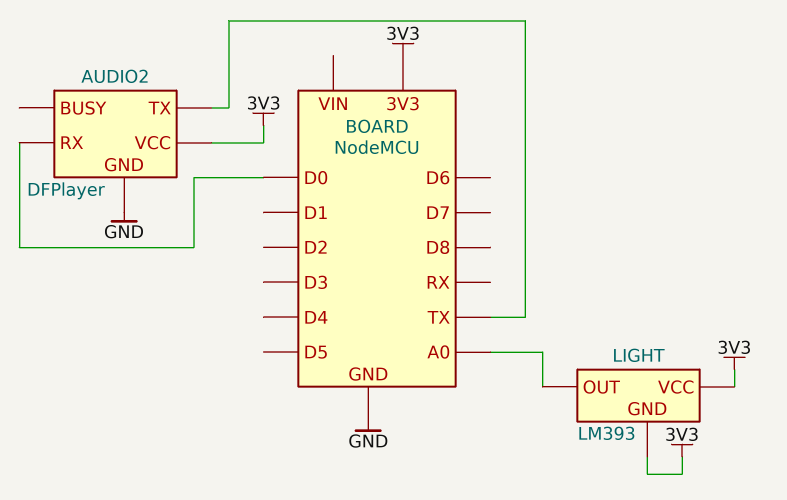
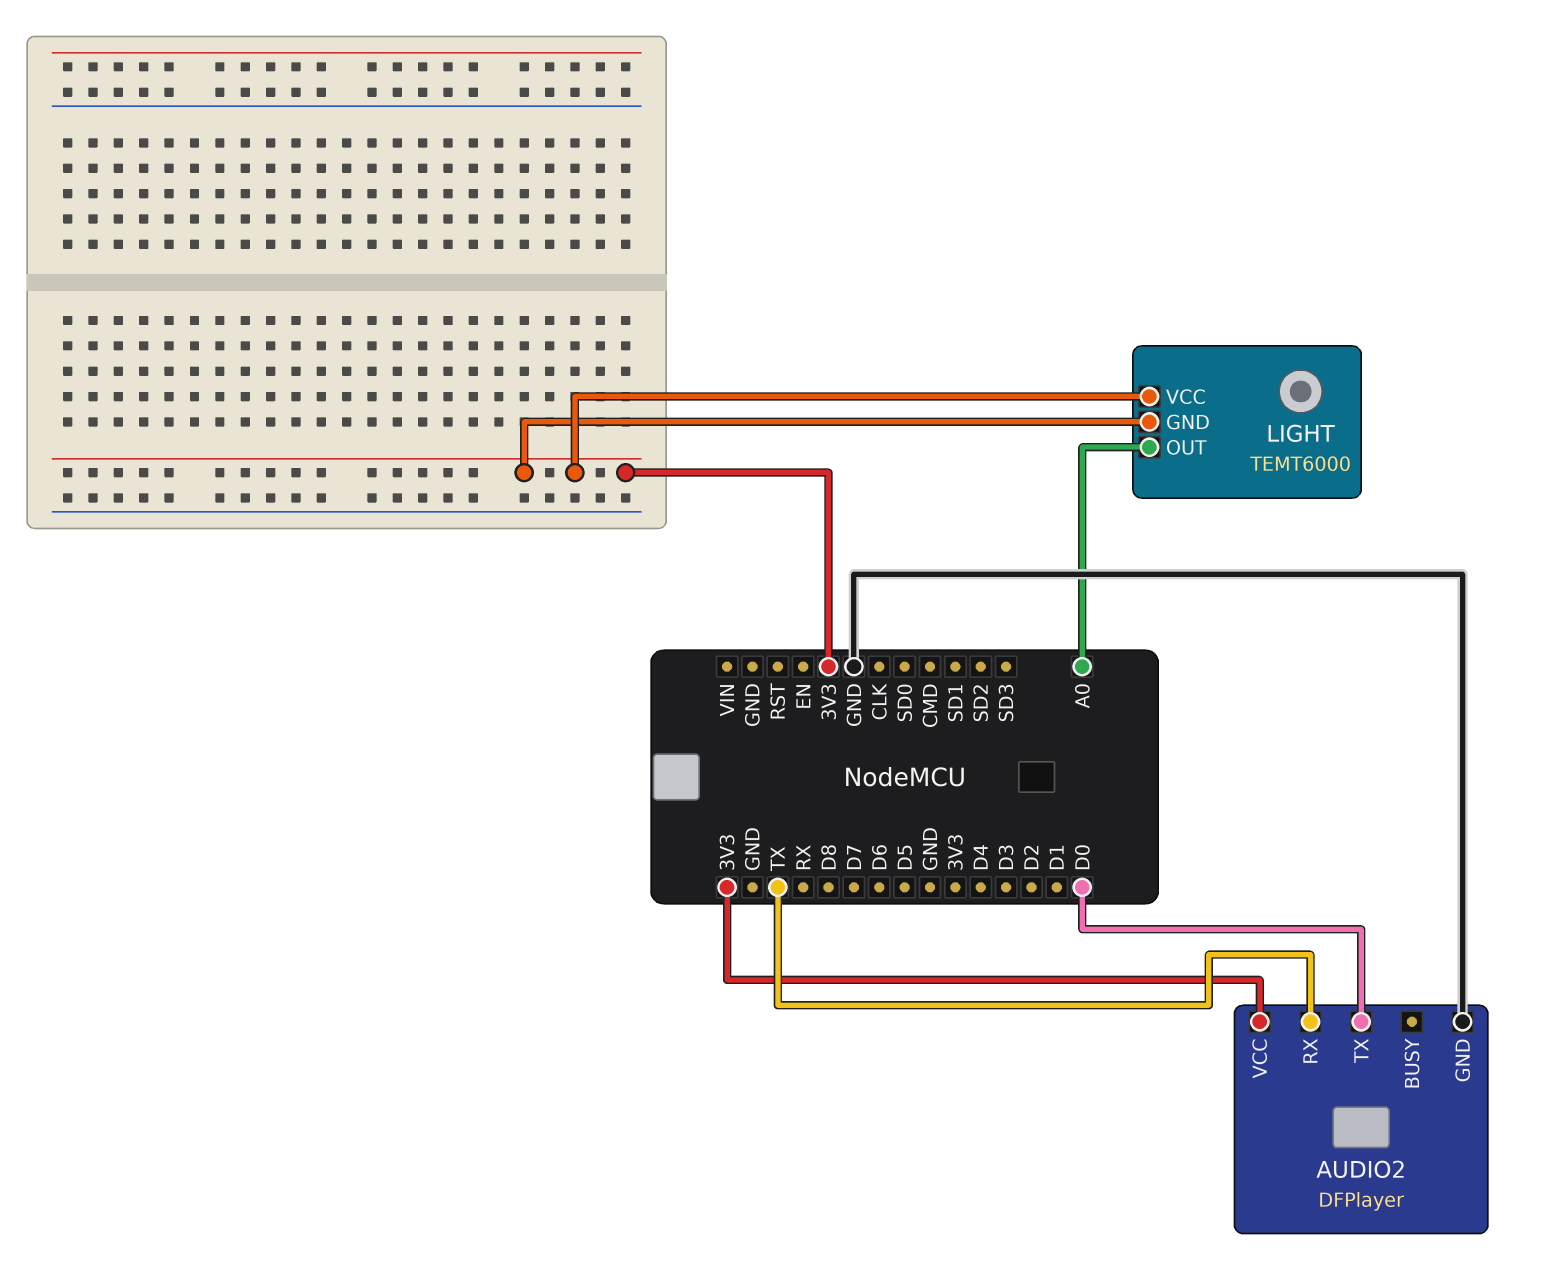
AUDIO2 pin RX: D0 -> TX
AUDIO2 pin TX: TX -> D0
LIGHT: LM393 -> TEMT6000

